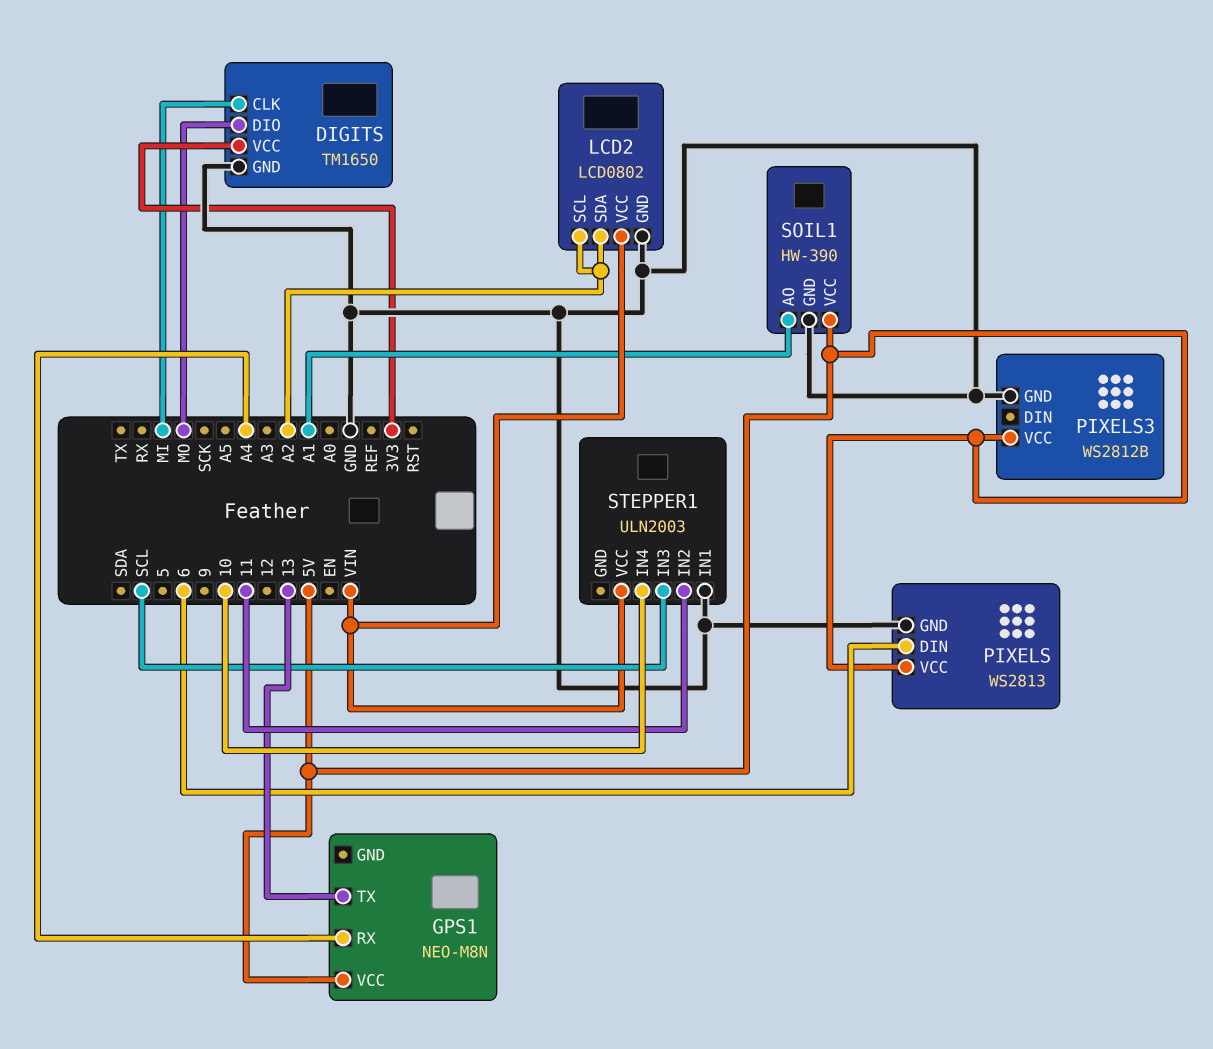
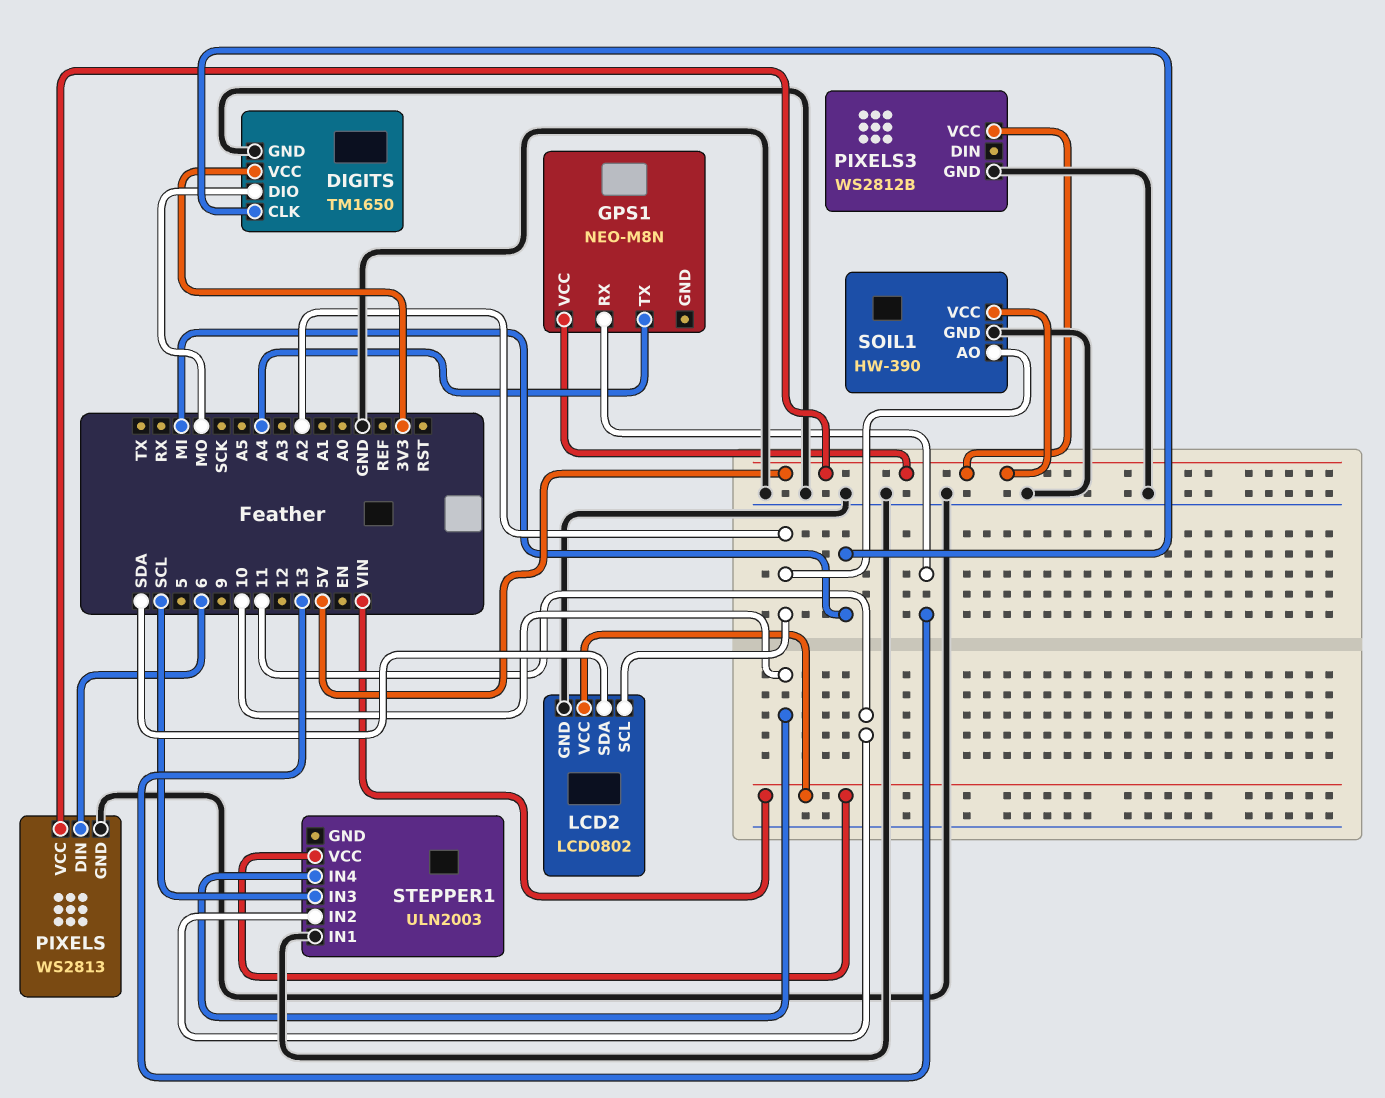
GPS1 pin RX: A4 -> 13
GPS1 pin TX: 13 -> A4
LCD2 pin SDA: A2 -> SDA
SOIL1 pin AO: A1 -> A2

